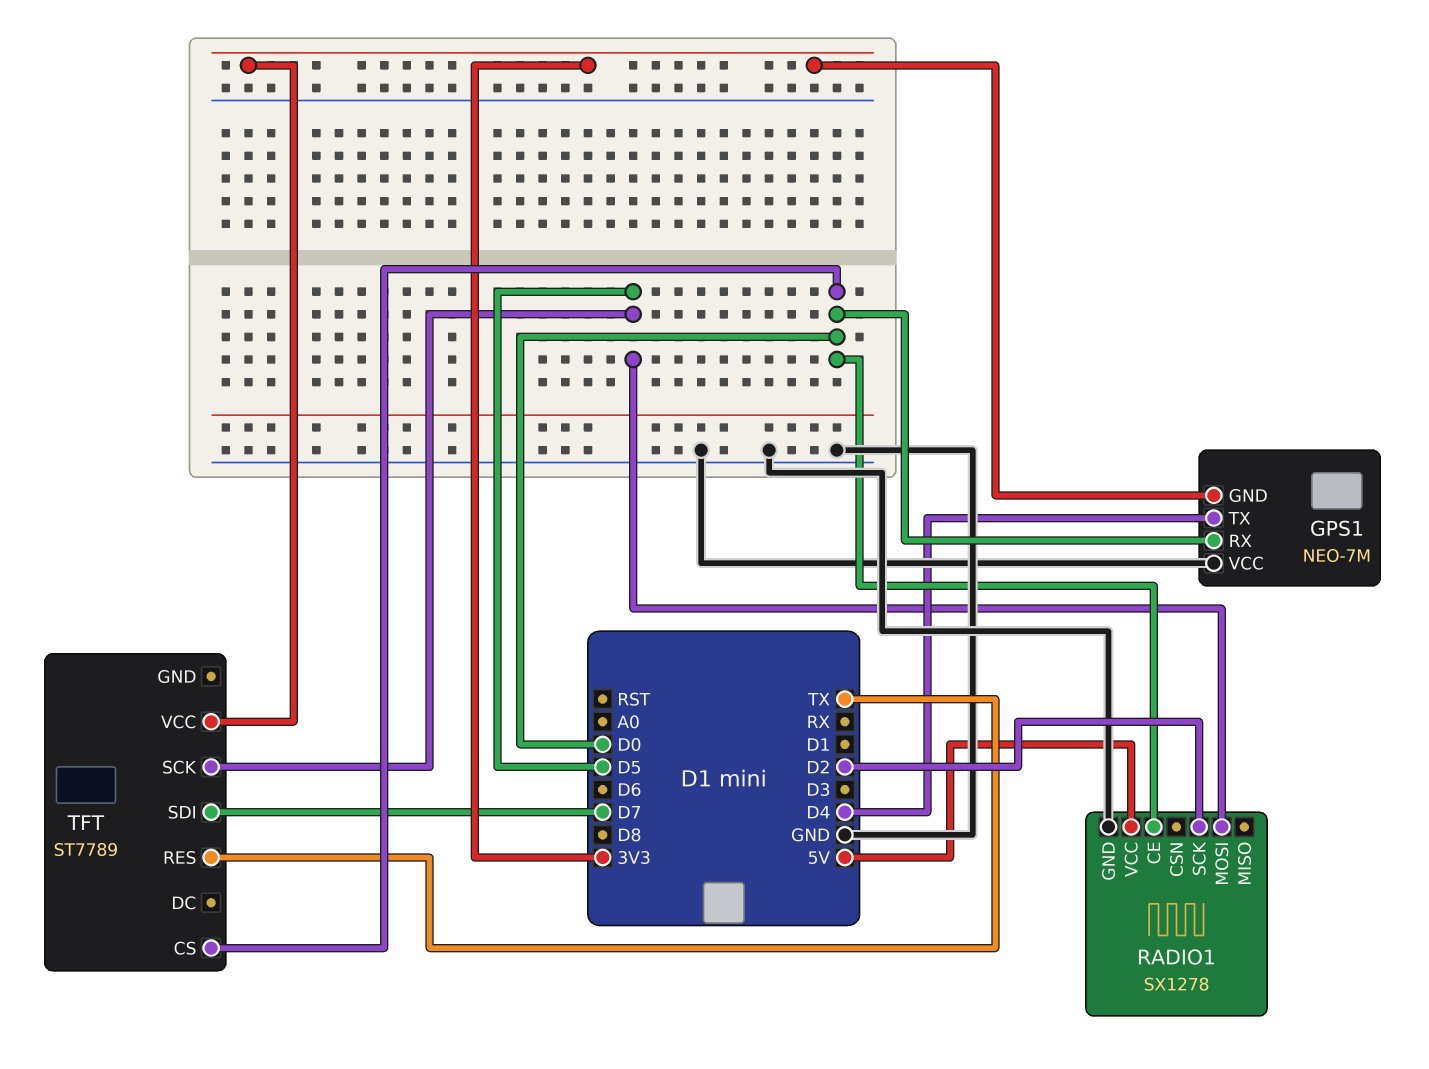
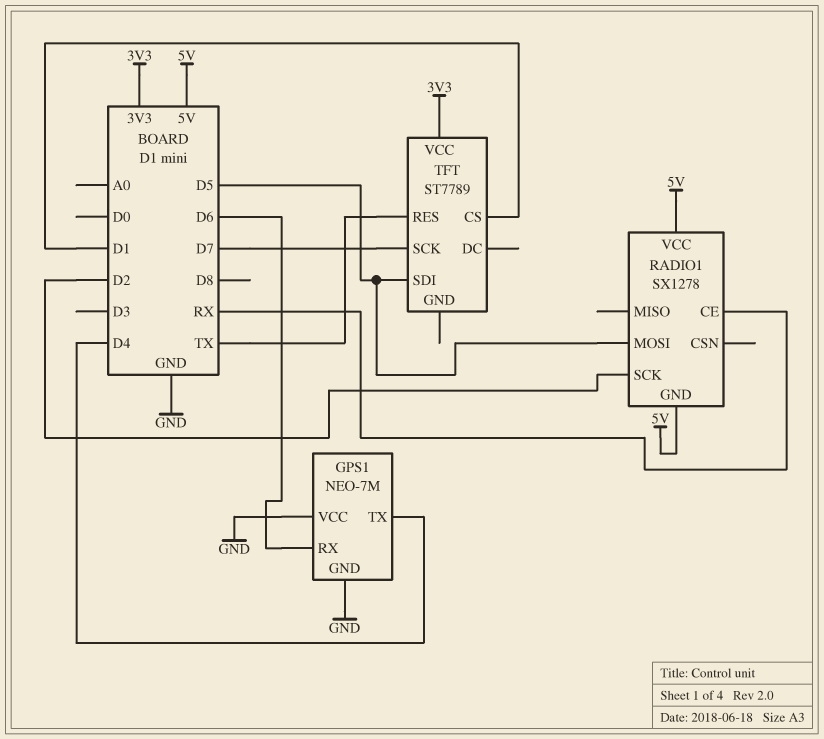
GPS1 pin GND: 3V3 -> GND
GPS1 pin RX: D0 -> D6
RADIO1 pin CE: D0 -> RX
RADIO1 pin GND: GND -> 5V
TFT pin CS: D0 -> D1
TFT pin SCK: D5 -> D7
TFT pin SDI: D7 -> D5

